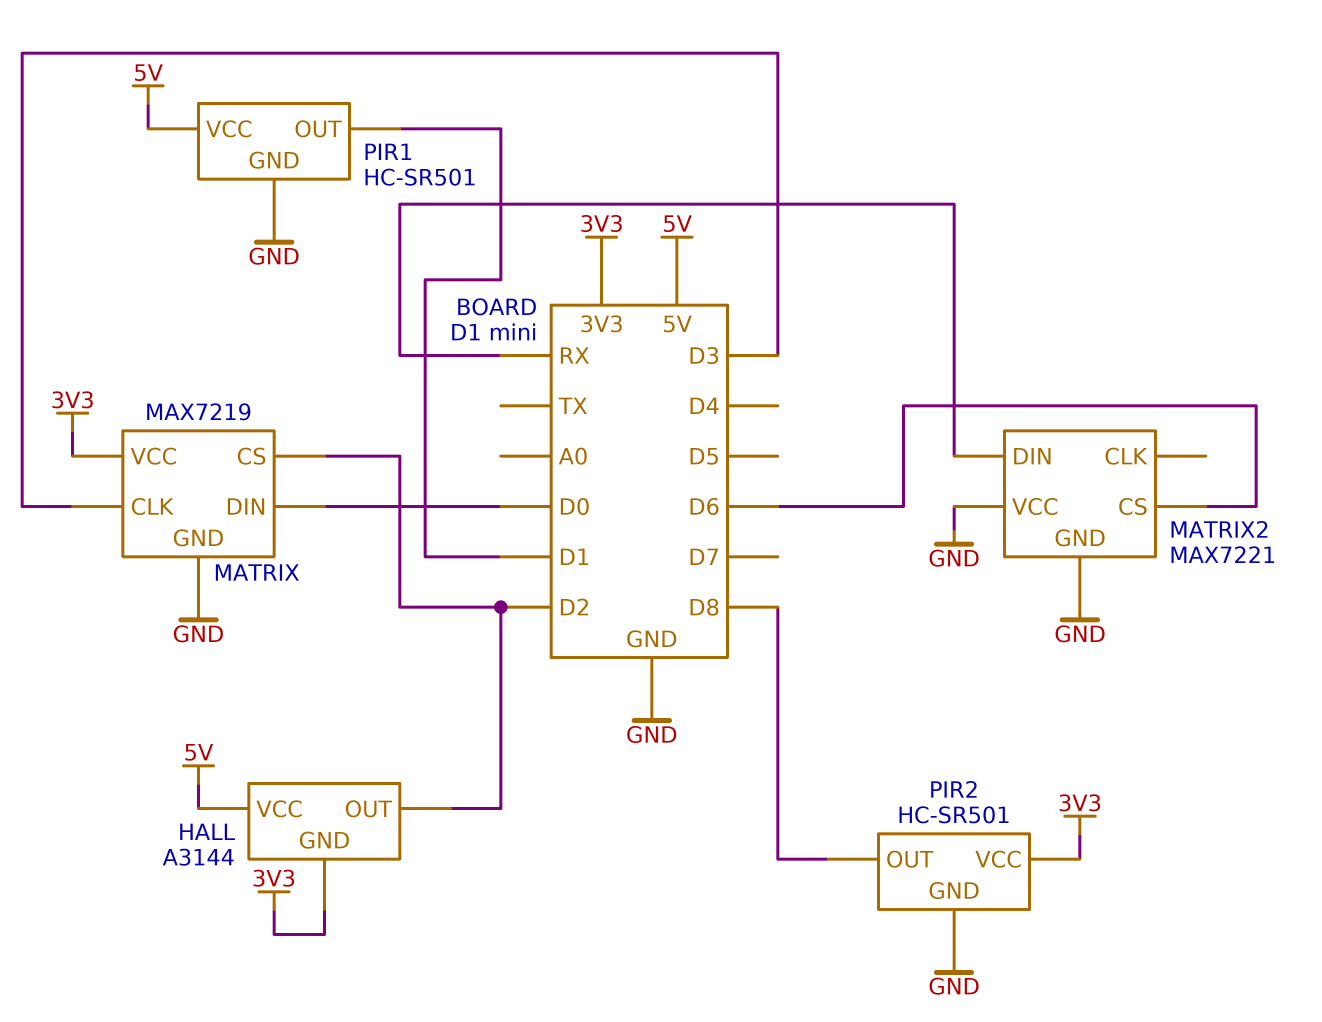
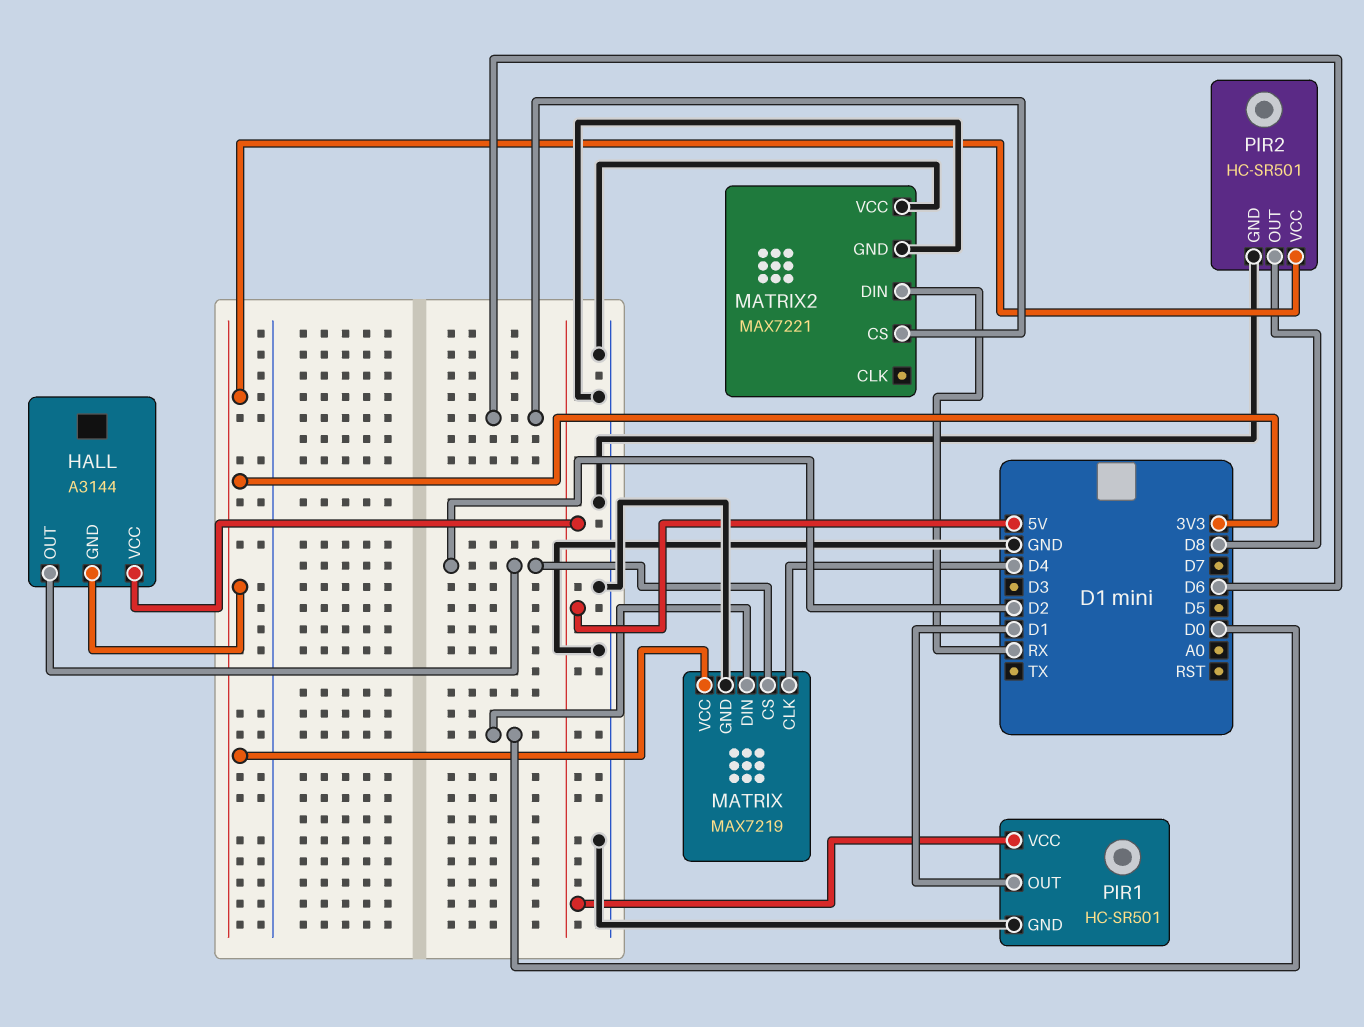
MATRIX pin CLK: D3 -> D4

